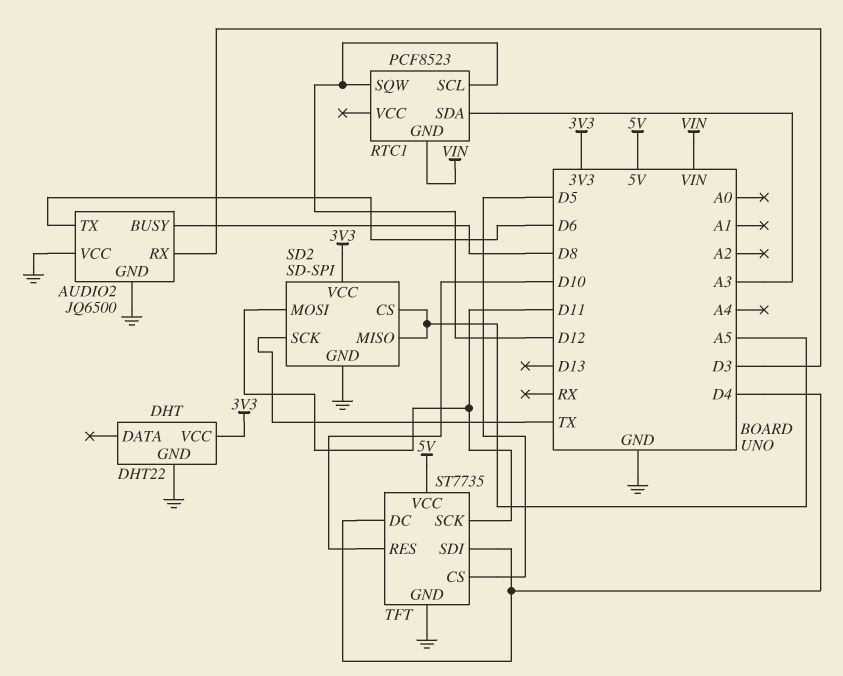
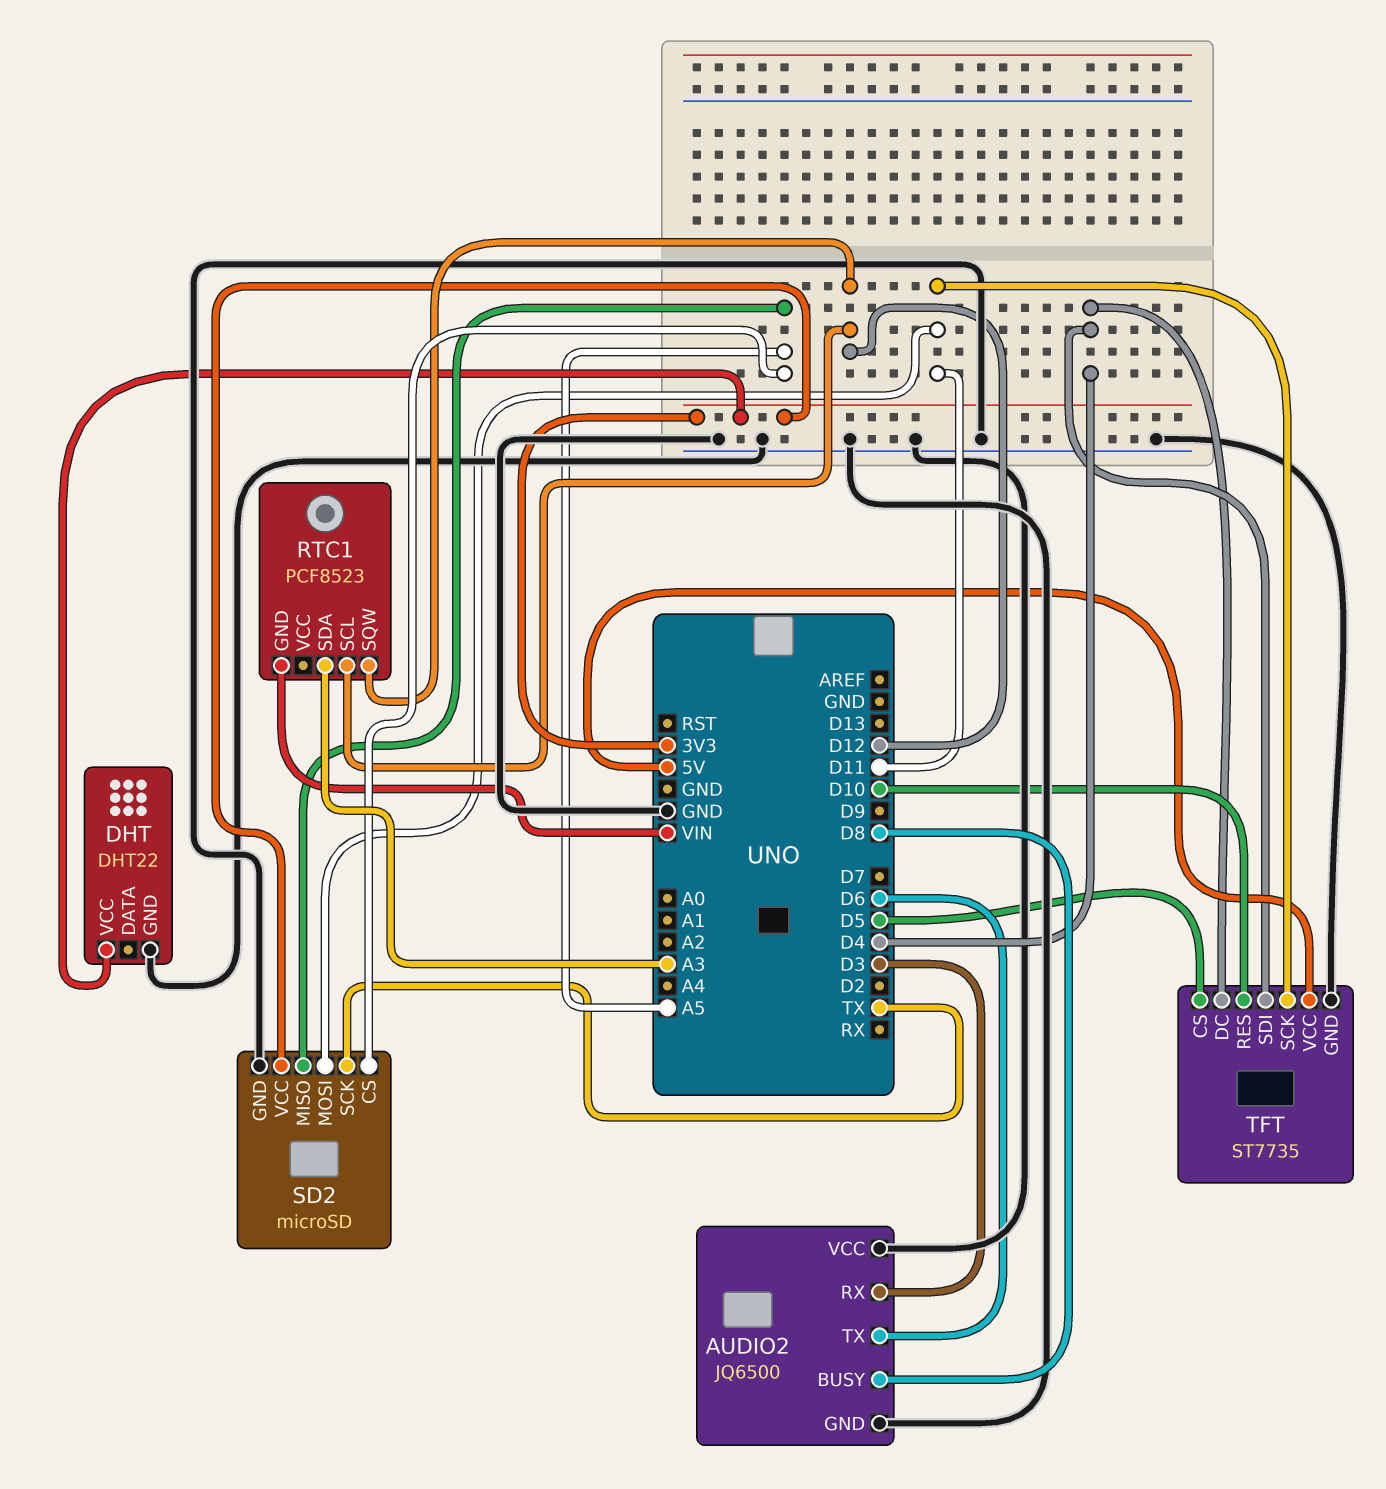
SD2: SD-SPI -> microSD

